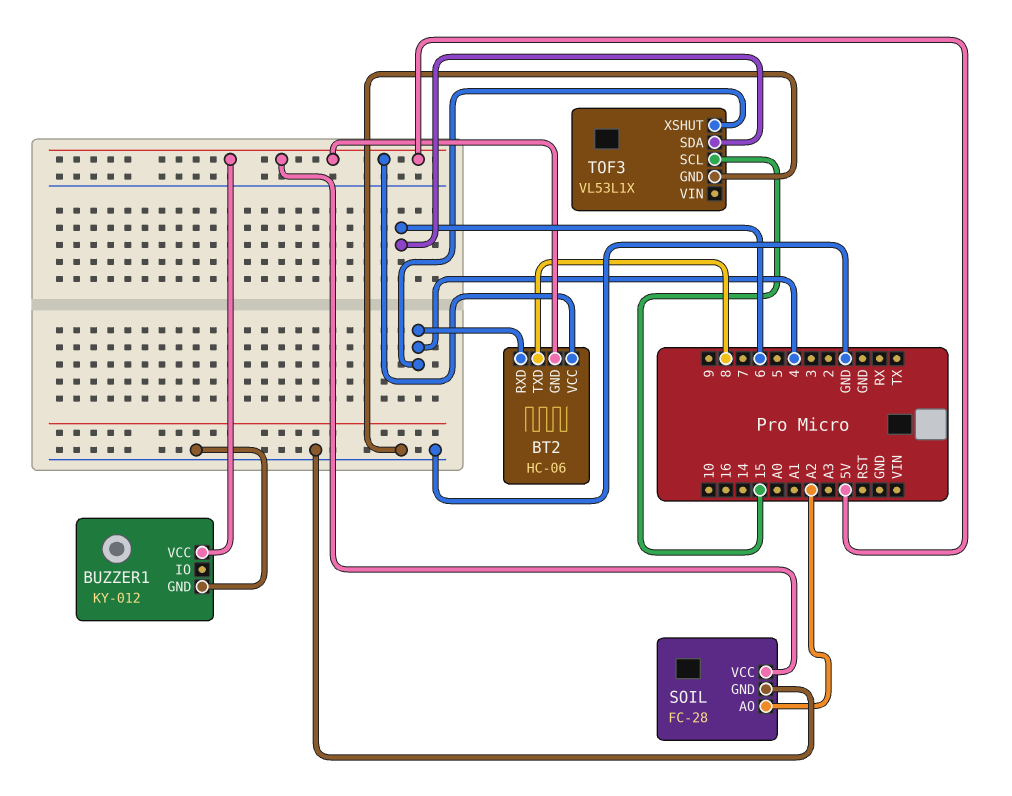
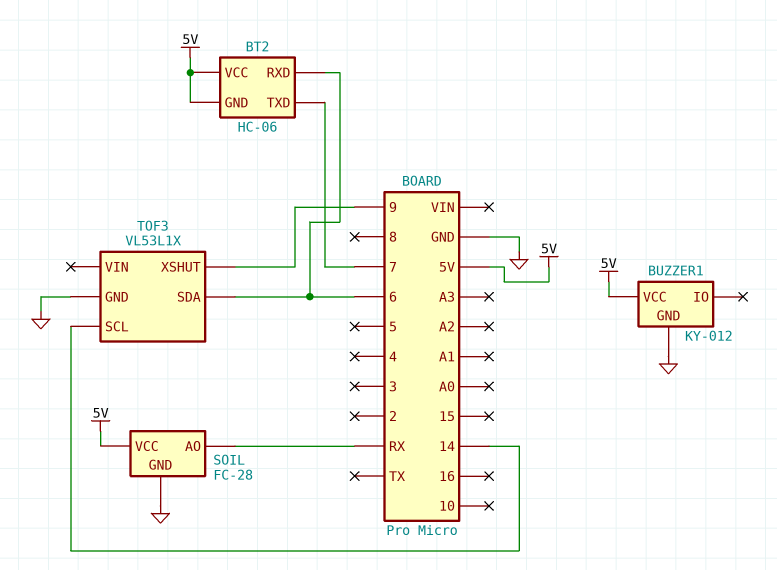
BT2 pin RXD: 4 -> 6
BT2 pin TXD: 8 -> 7
SOIL pin AO: A2 -> RX
TOF3 pin SCL: 15 -> 14
TOF3 pin XSHUT: 4 -> 9

